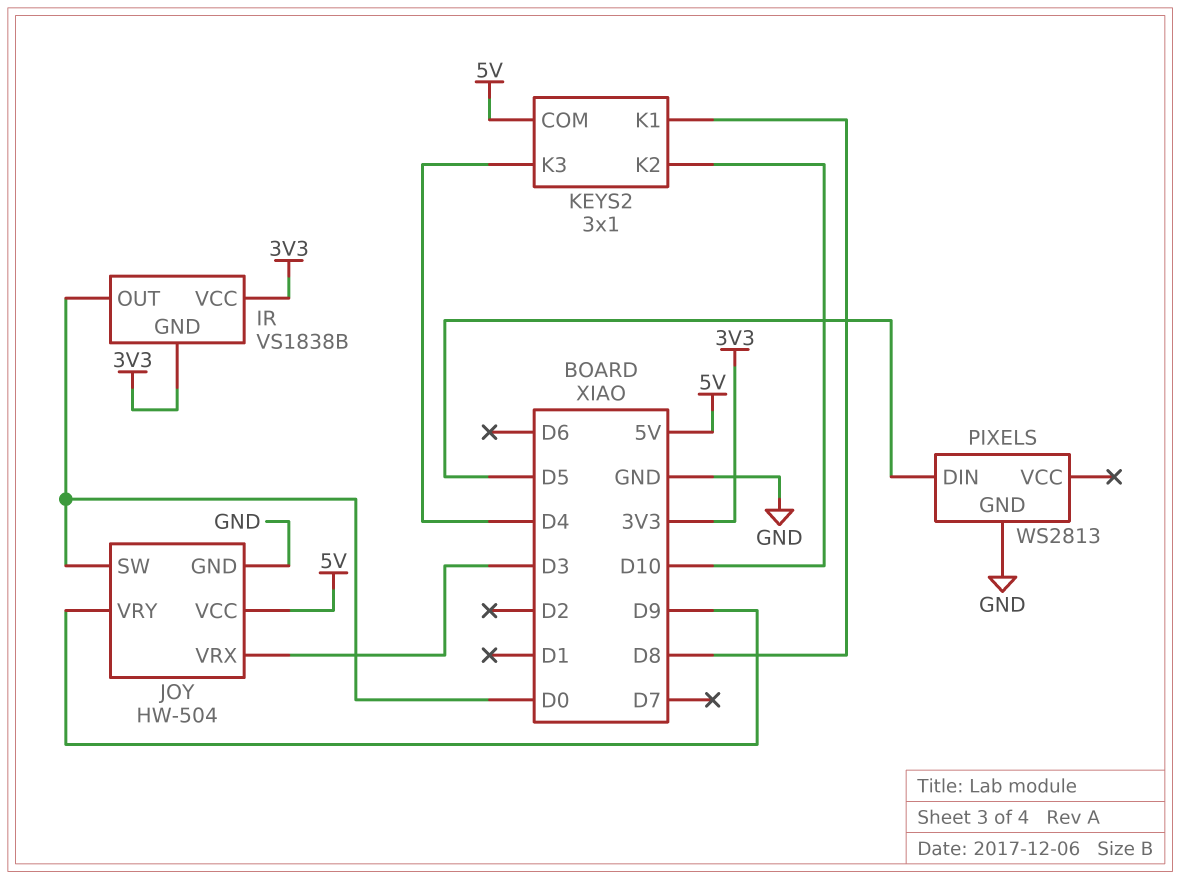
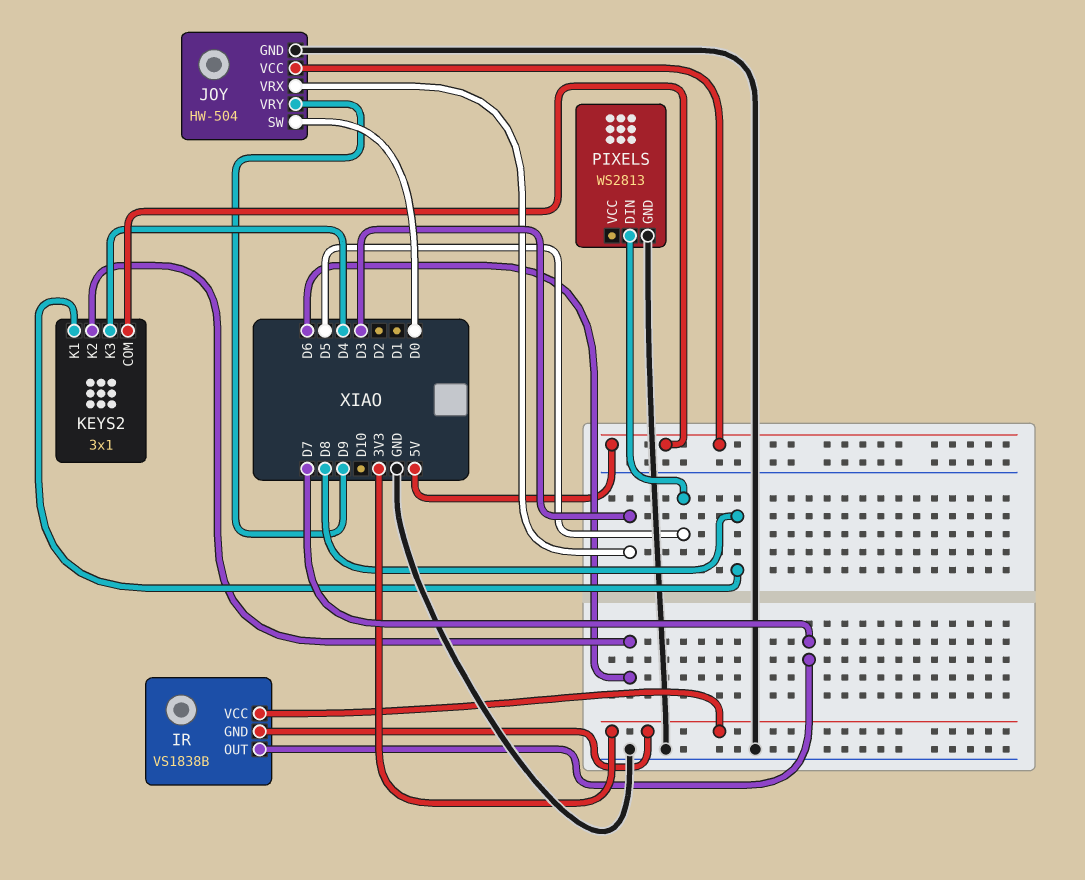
IR pin OUT: D0 -> D7
KEYS2 pin K2: D10 -> D6

